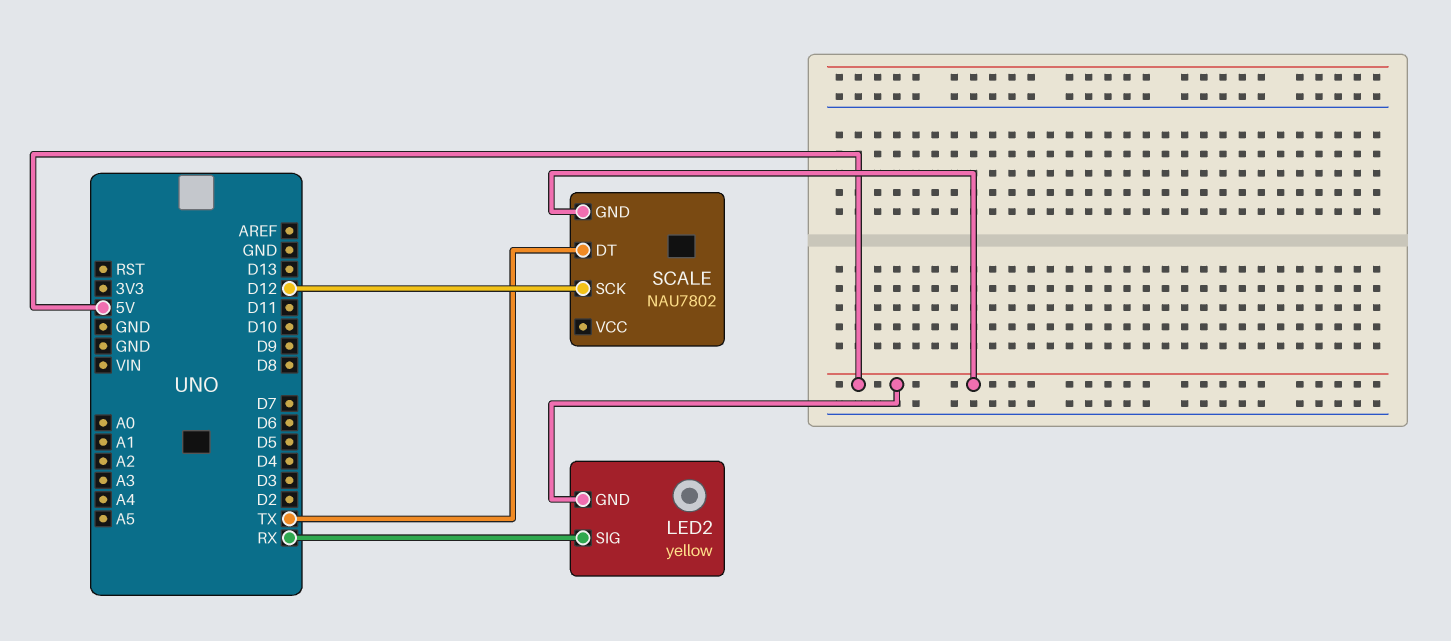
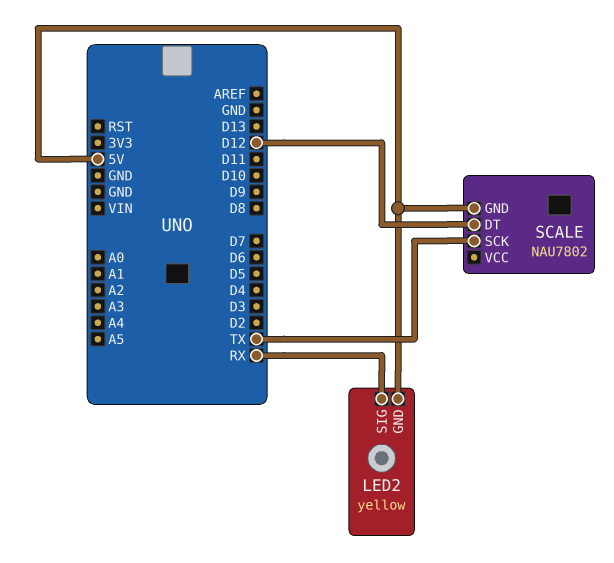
SCALE pin DT: TX -> D12
SCALE pin SCK: D12 -> TX

